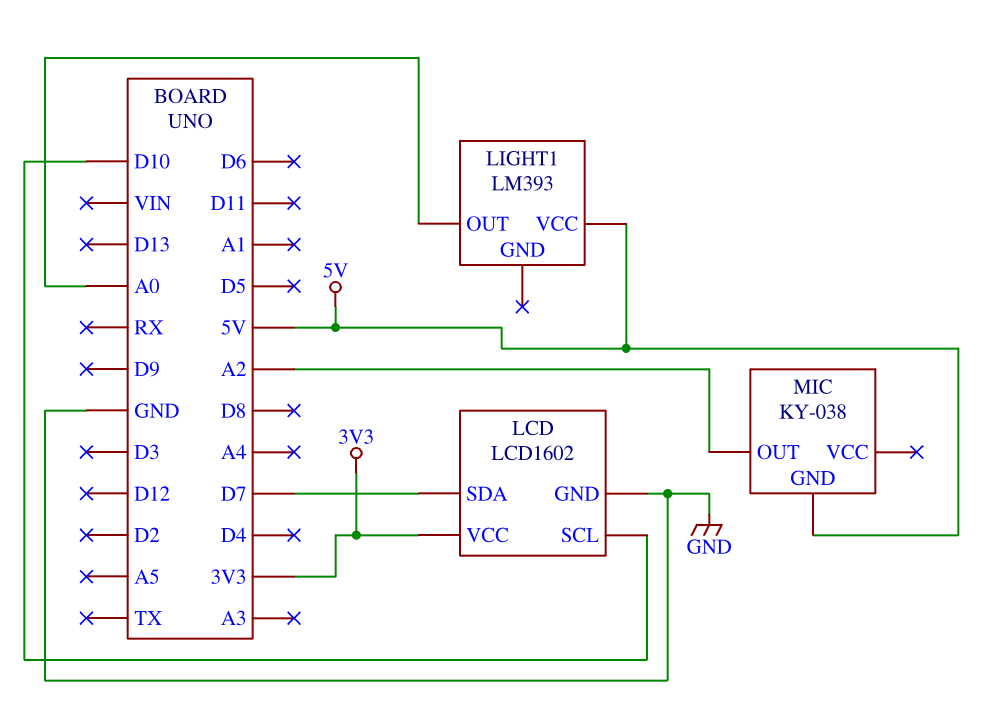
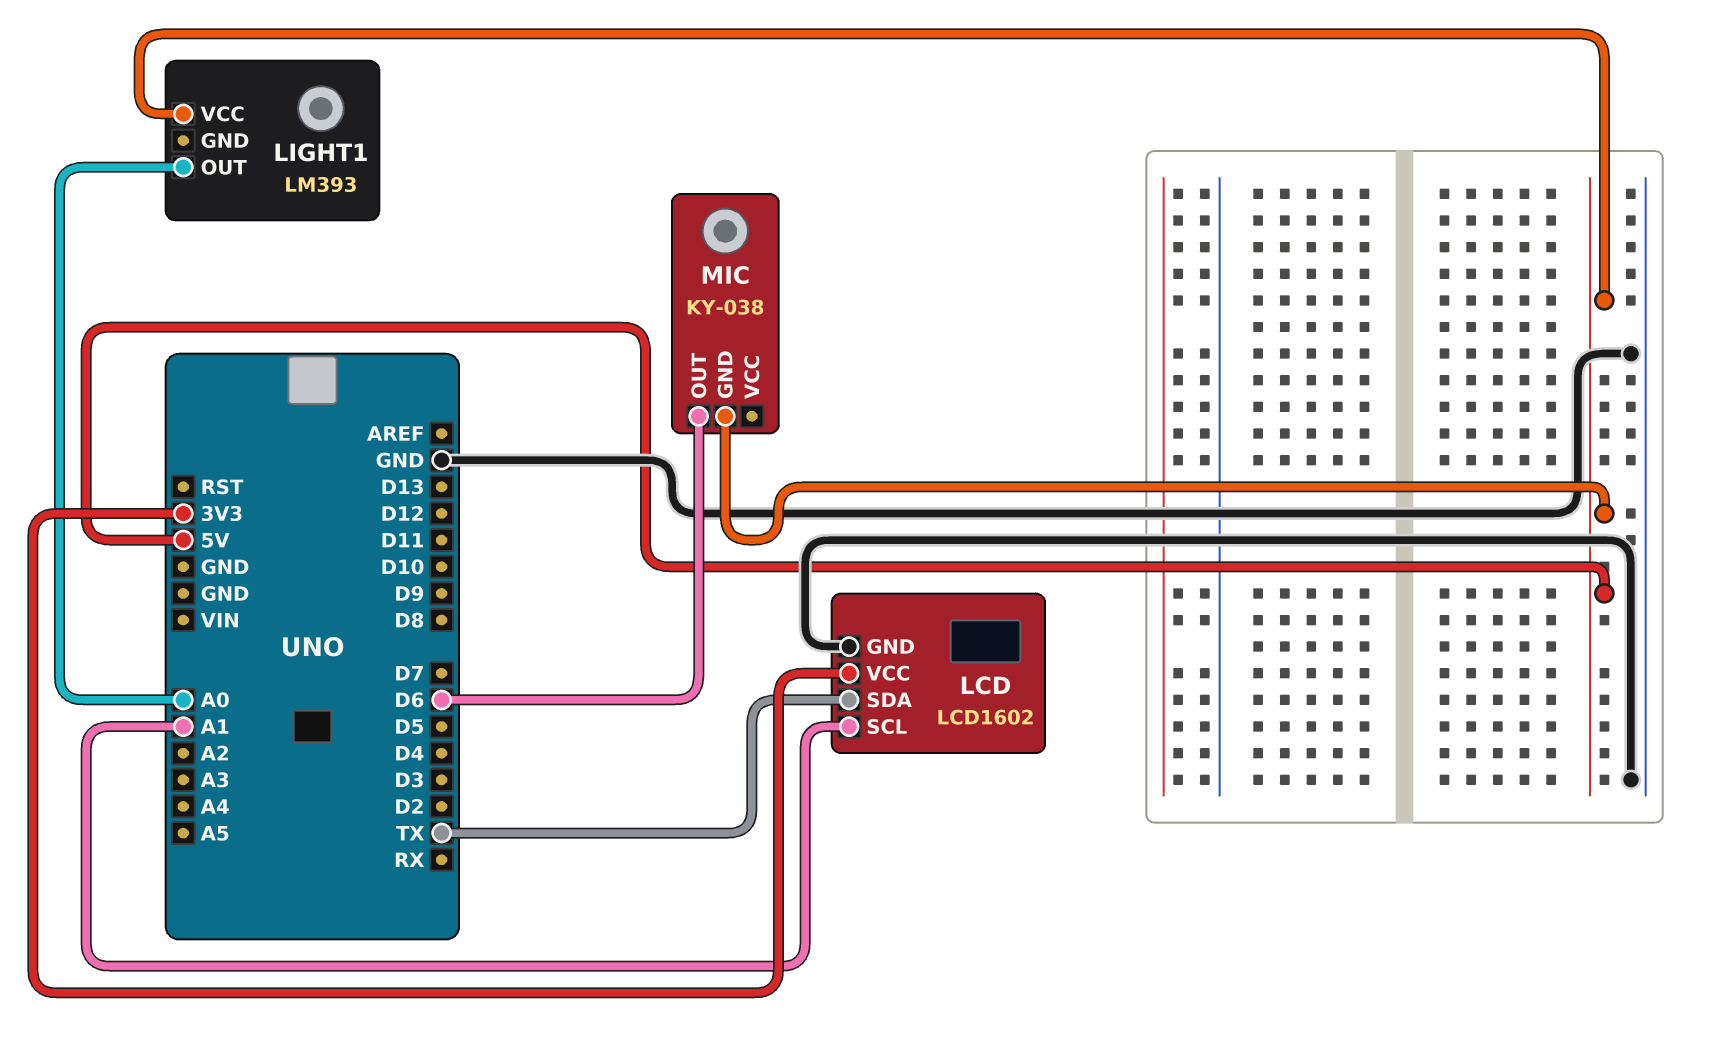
LCD pin SCL: D10 -> A1
LCD pin SDA: D7 -> TX
MIC pin OUT: A2 -> D6

